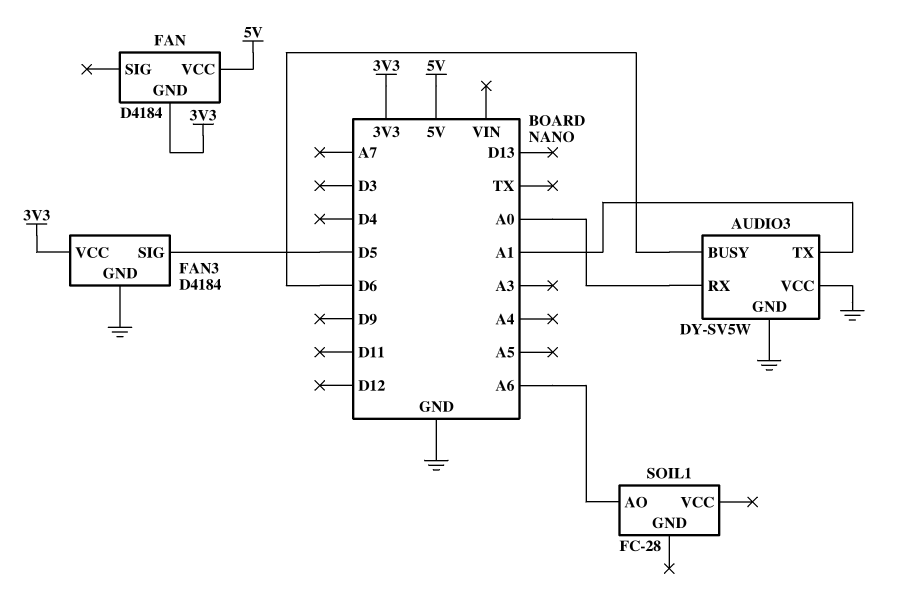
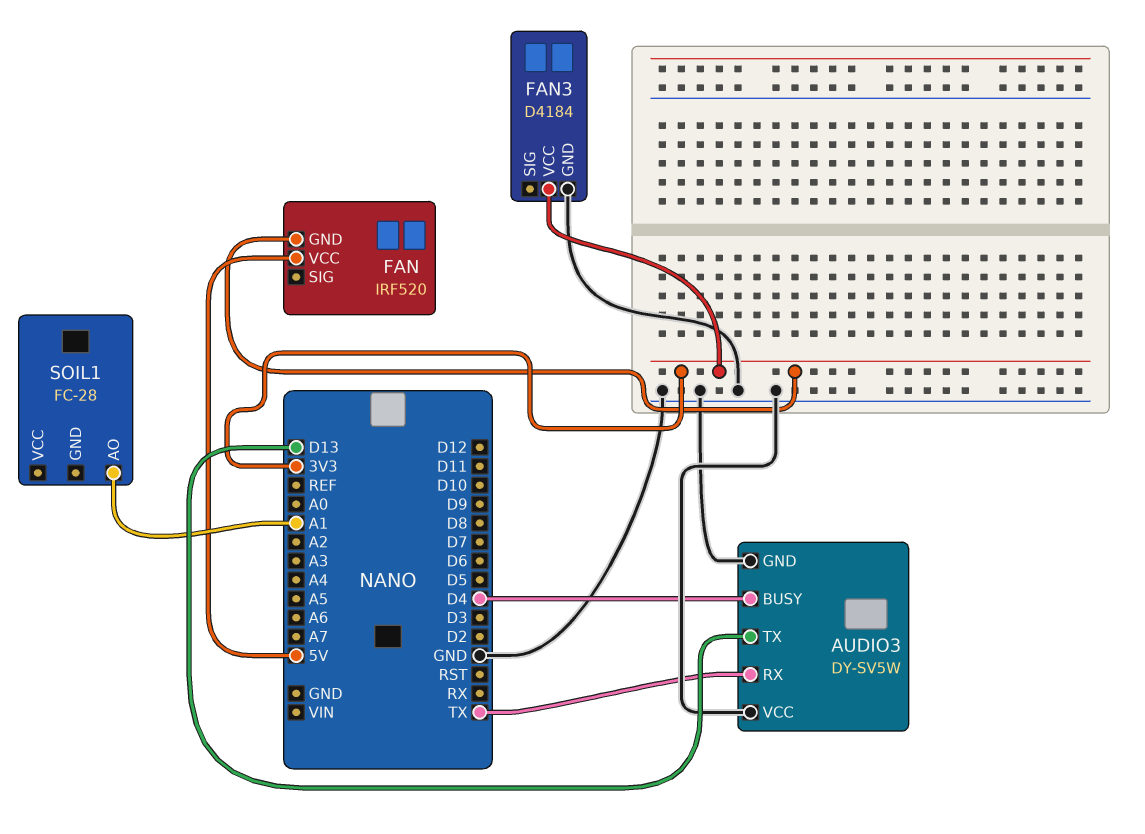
AUDIO3 pin BUSY: D6 -> D4
AUDIO3 pin RX: A0 -> TX
AUDIO3 pin TX: A1 -> D13
FAN: D4184 -> IRF520
FAN3 pin SIG: D5 -> none
SOIL1 pin AO: A6 -> A1

